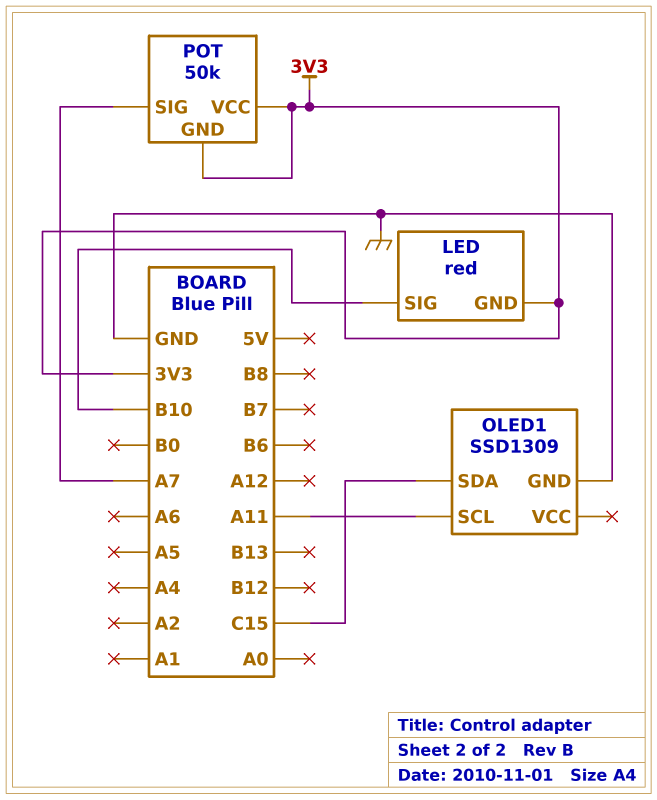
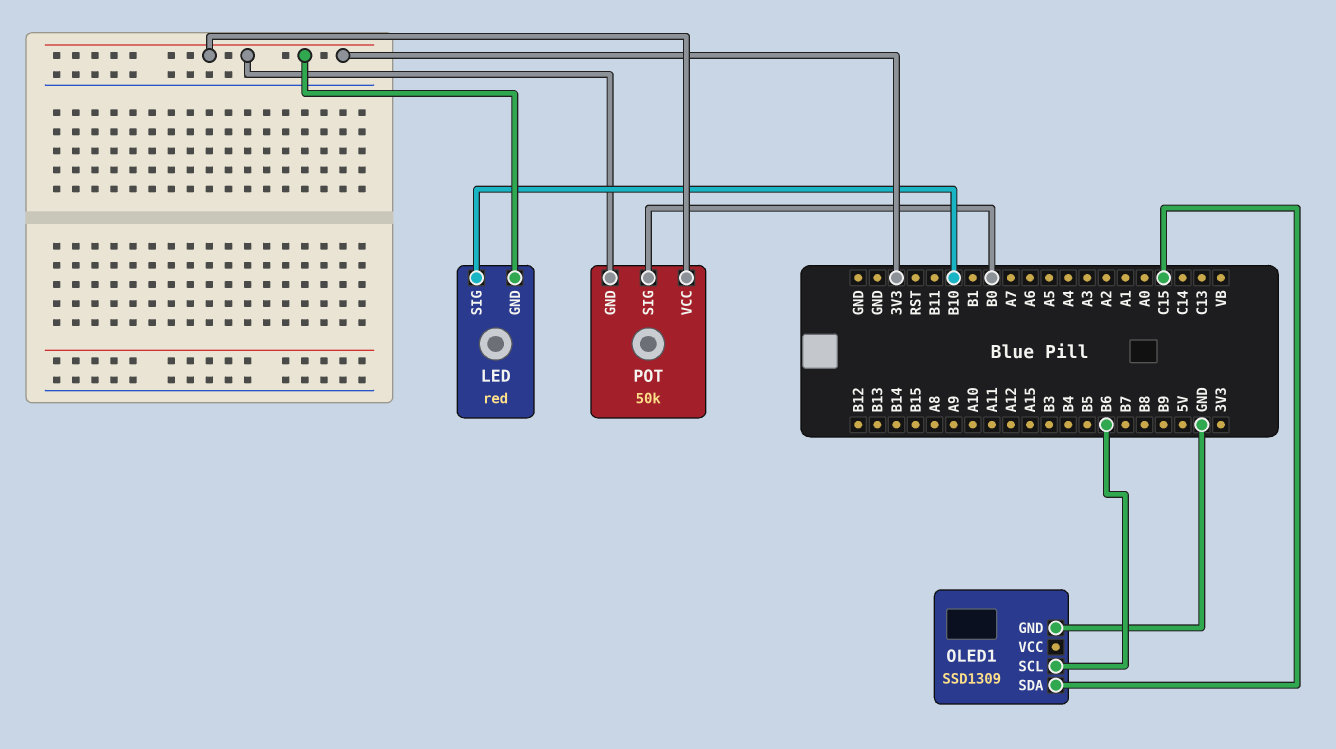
OLED1 pin SCL: A11 -> B6
POT pin SIG: A7 -> B0

